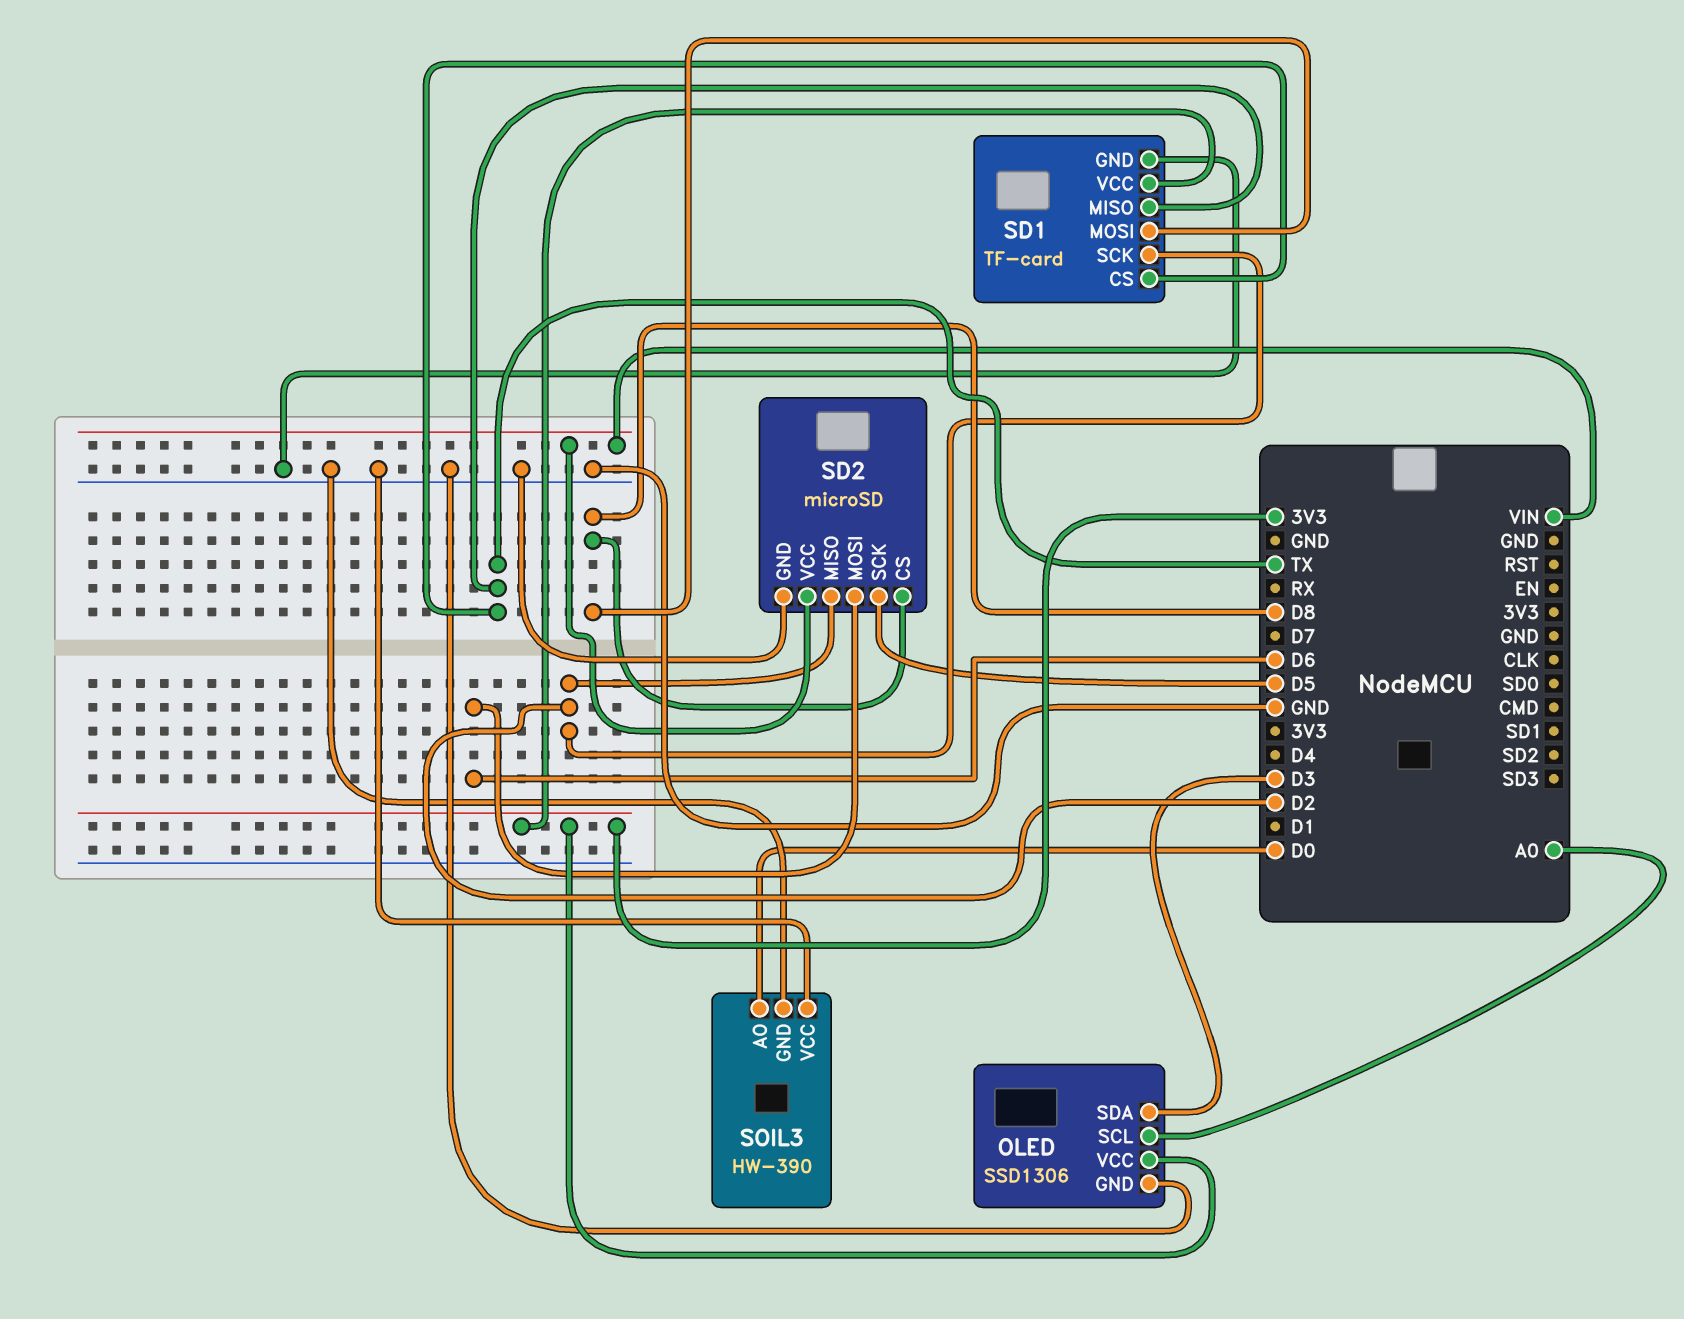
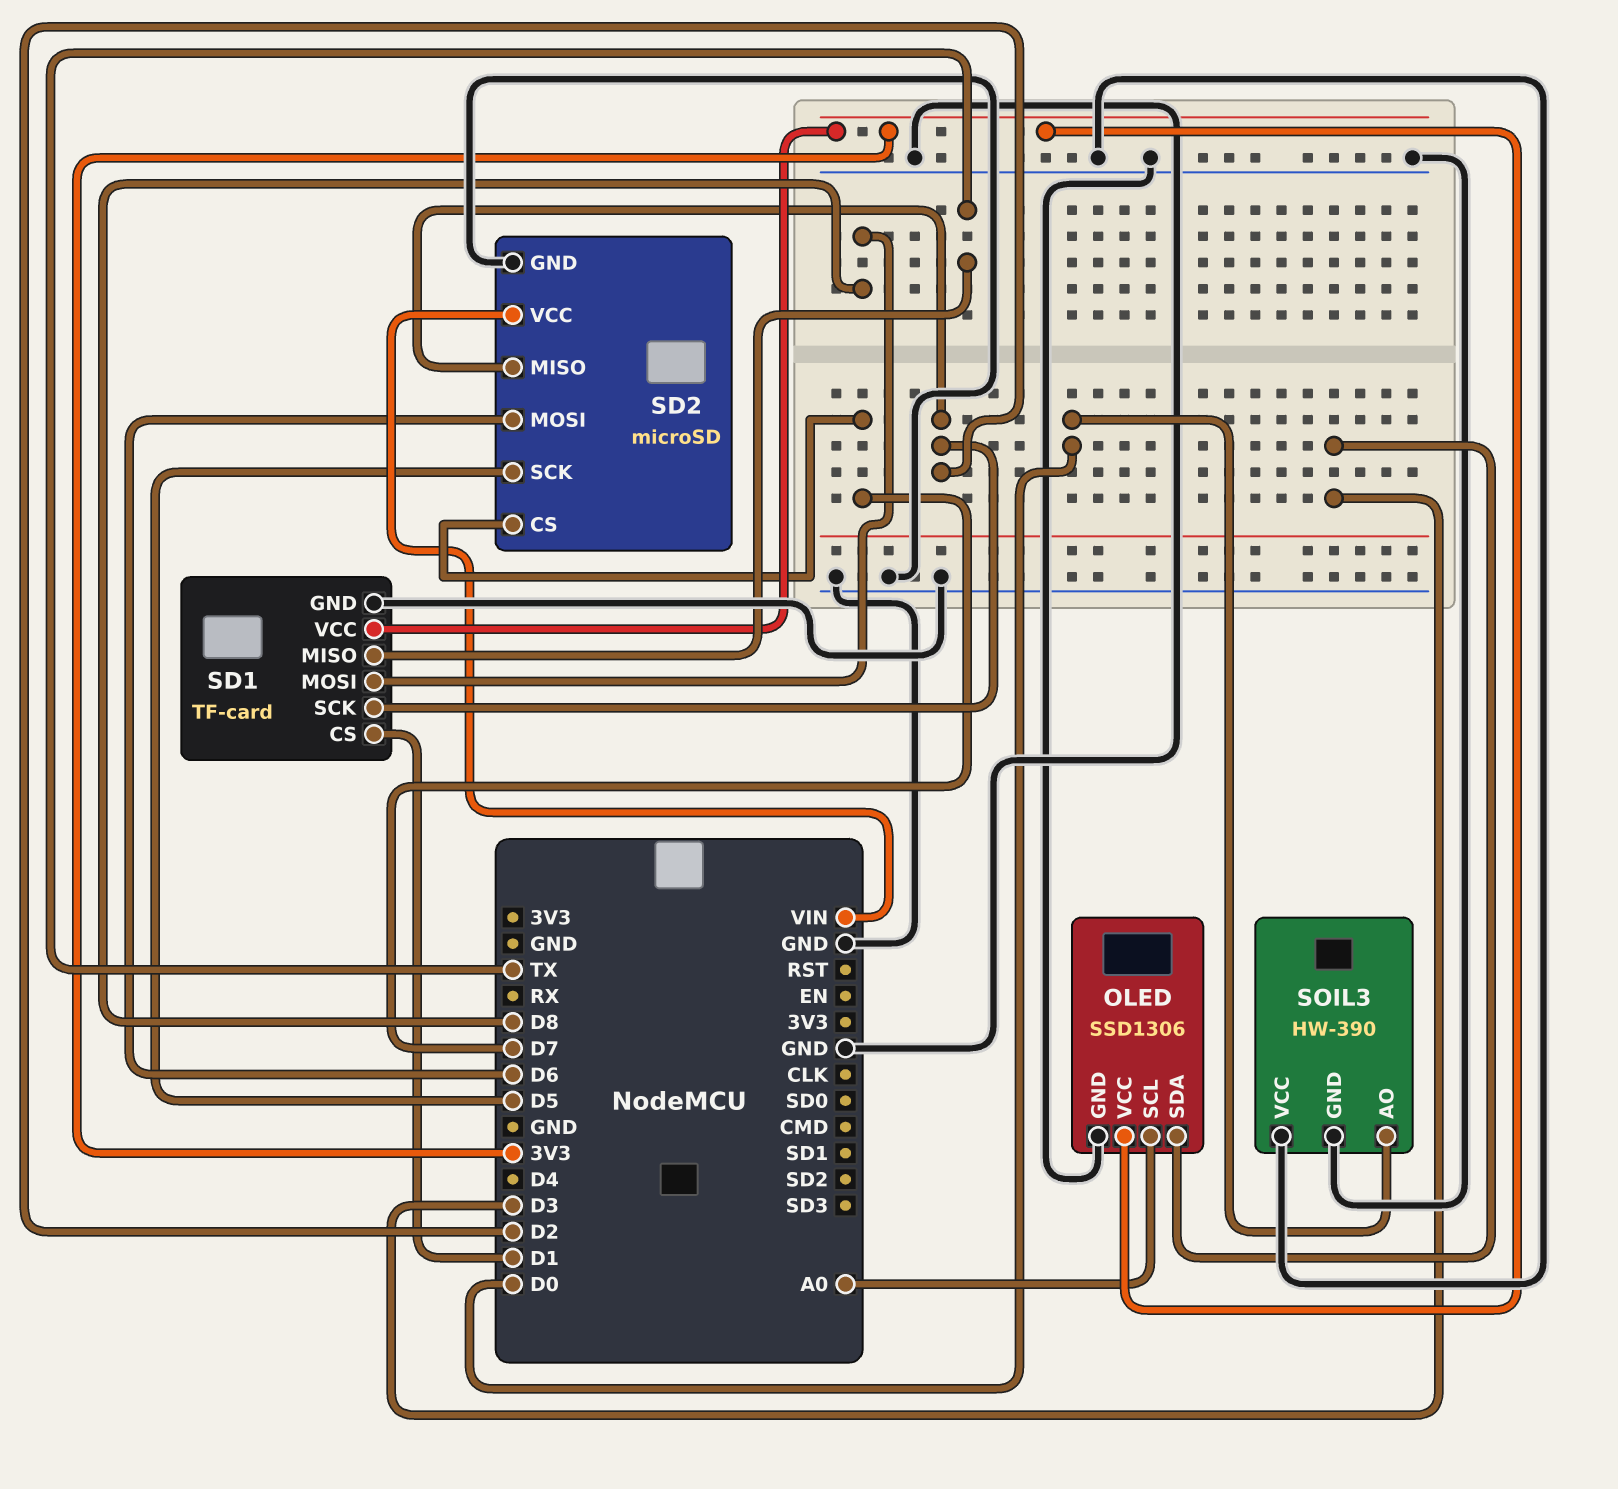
SD1 pin CS: TX -> D1
SD2 pin CS: D8 -> D7

